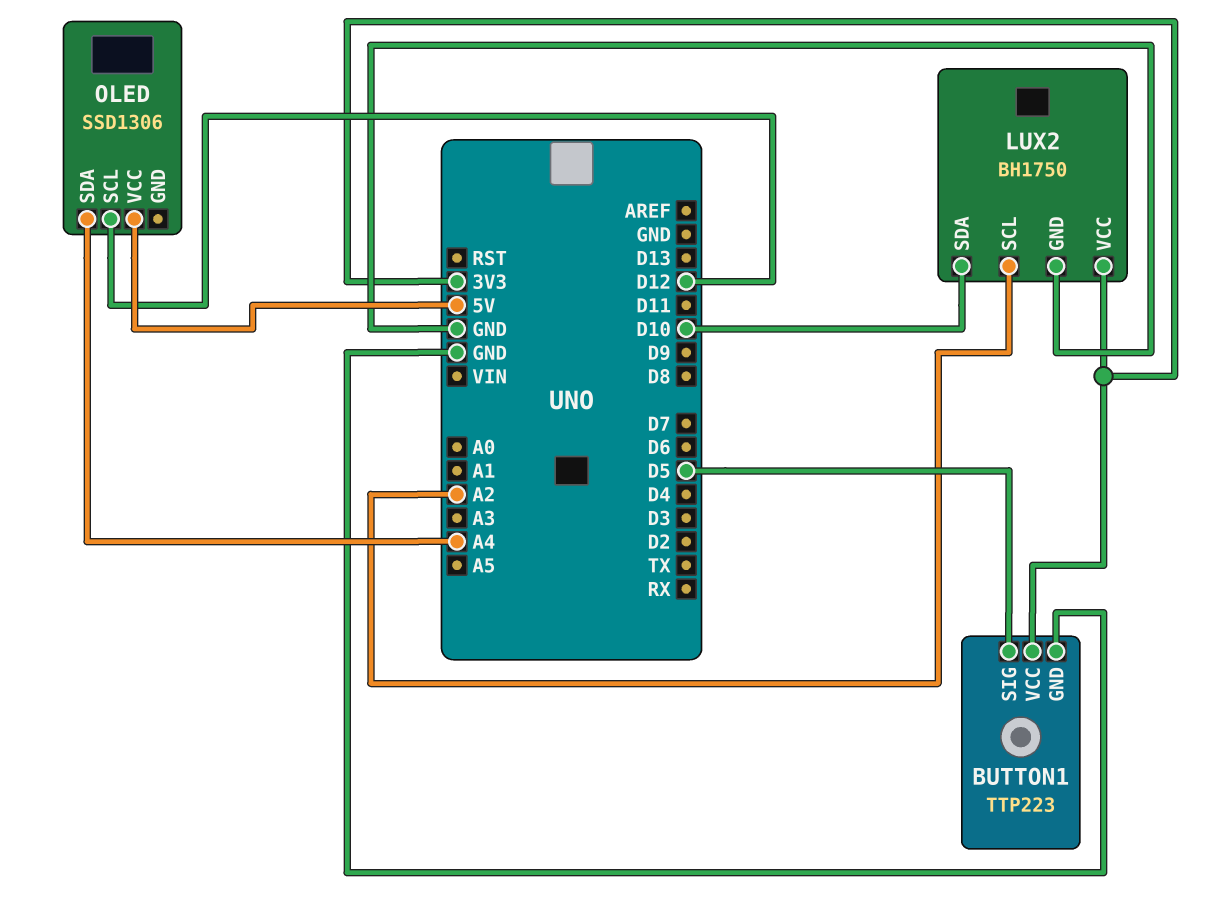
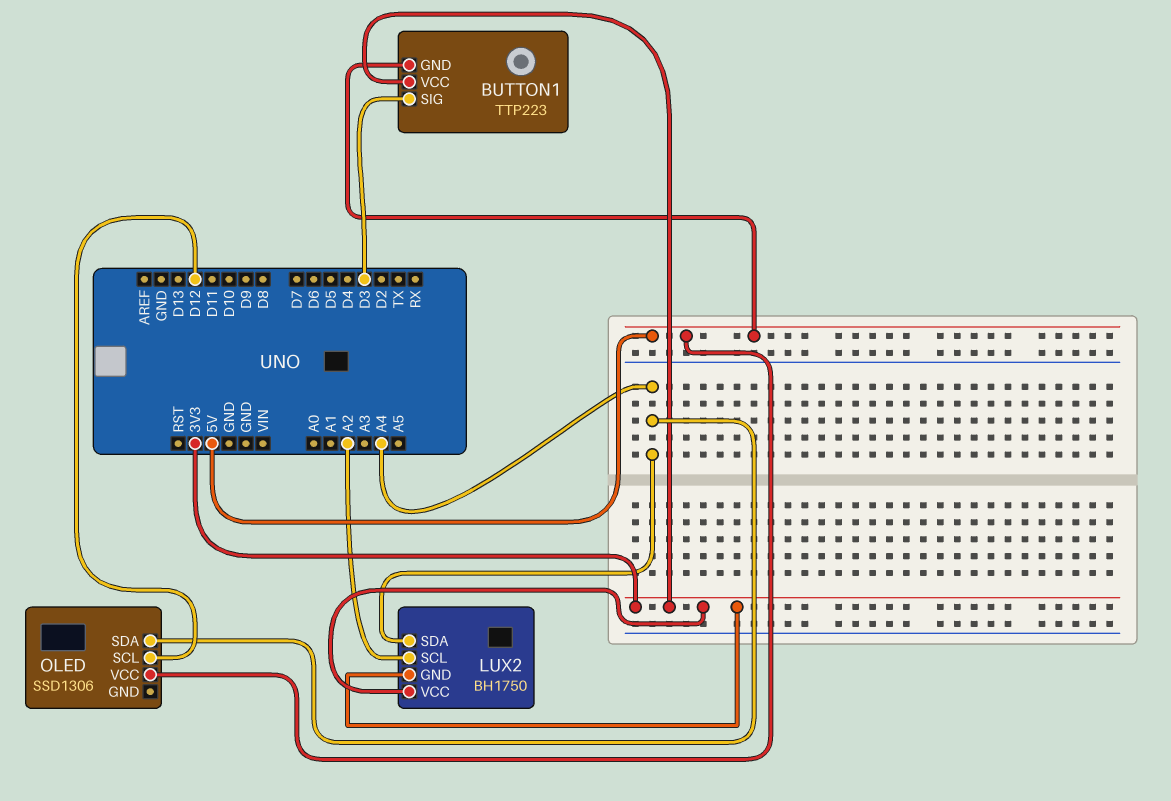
BUTTON1 pin GND: GND -> 5V
BUTTON1 pin SIG: D5 -> D3
LUX2 pin GND: GND -> 3V3
LUX2 pin SDA: D10 -> A4

